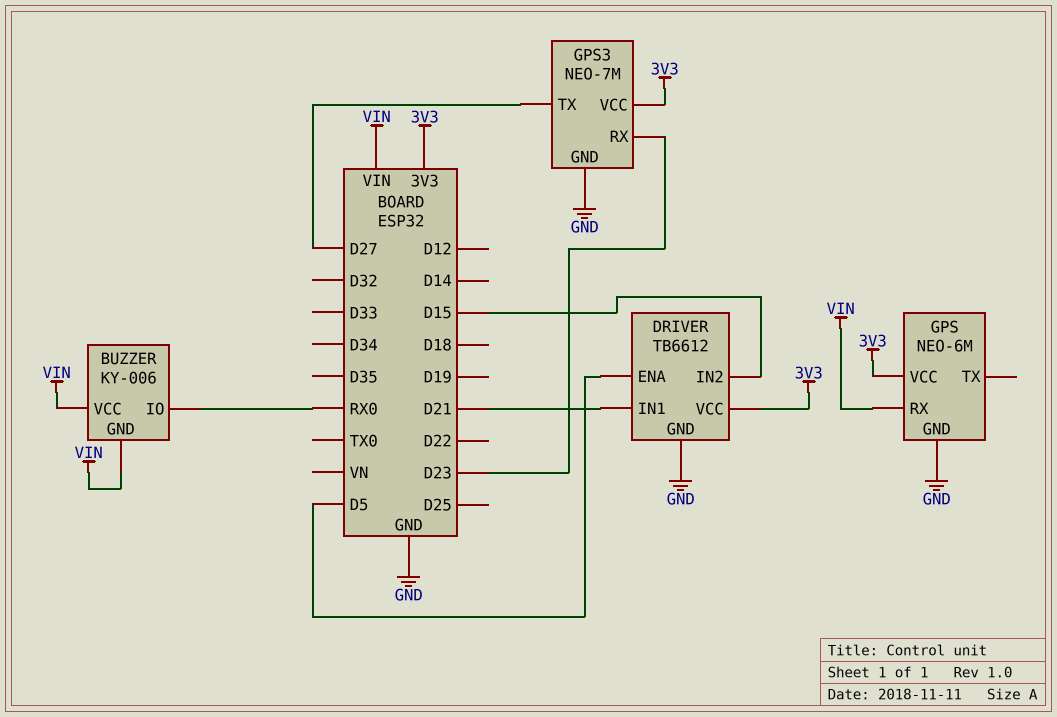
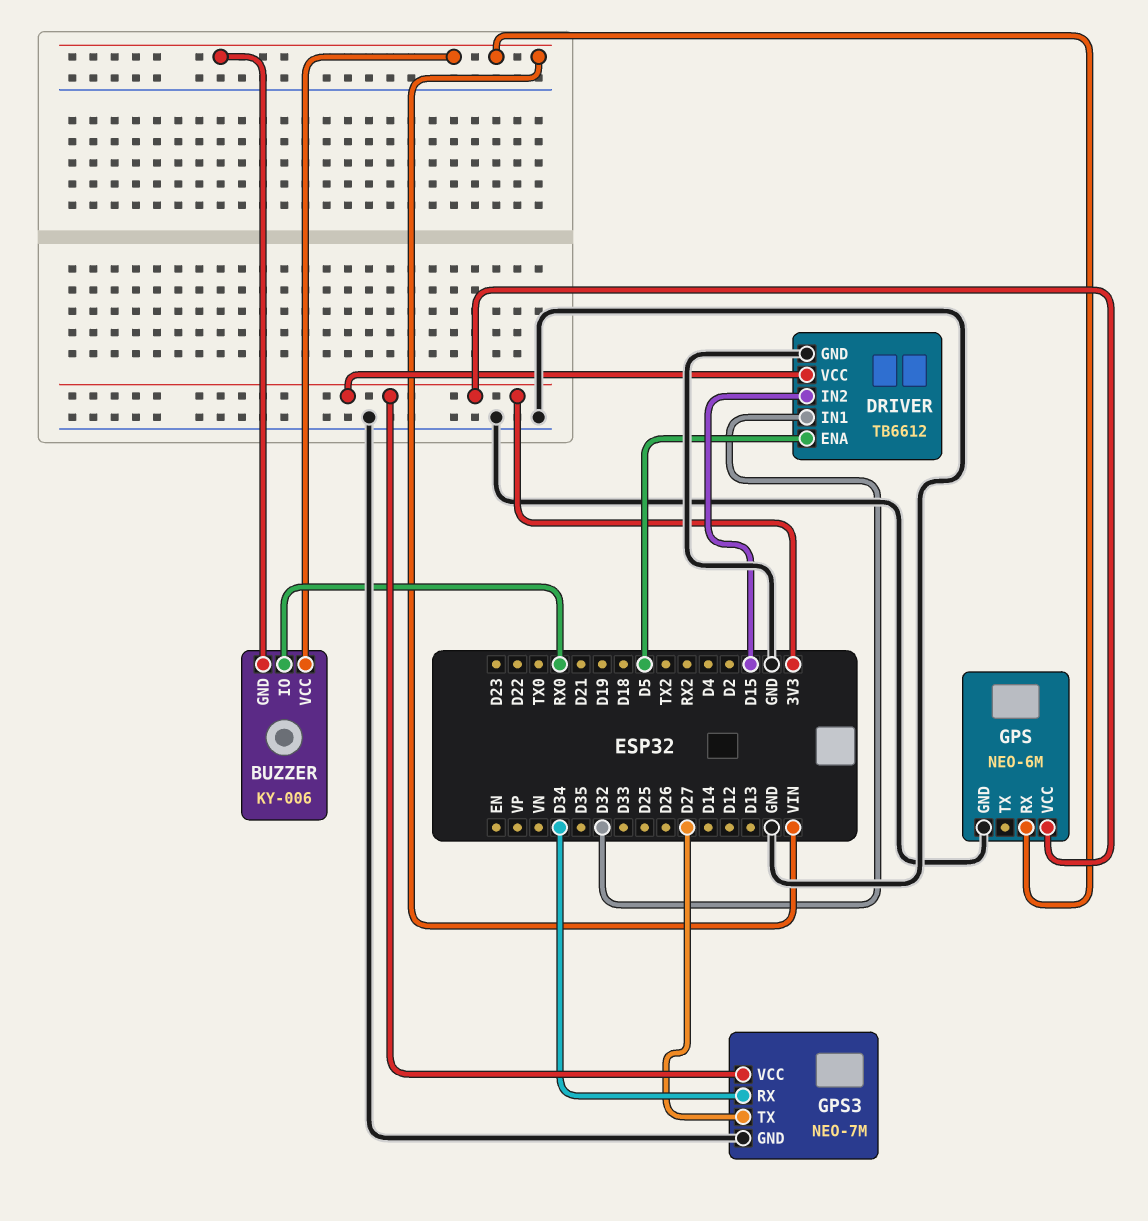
DRIVER pin IN1: D21 -> D32
GPS3 pin RX: D23 -> D34

